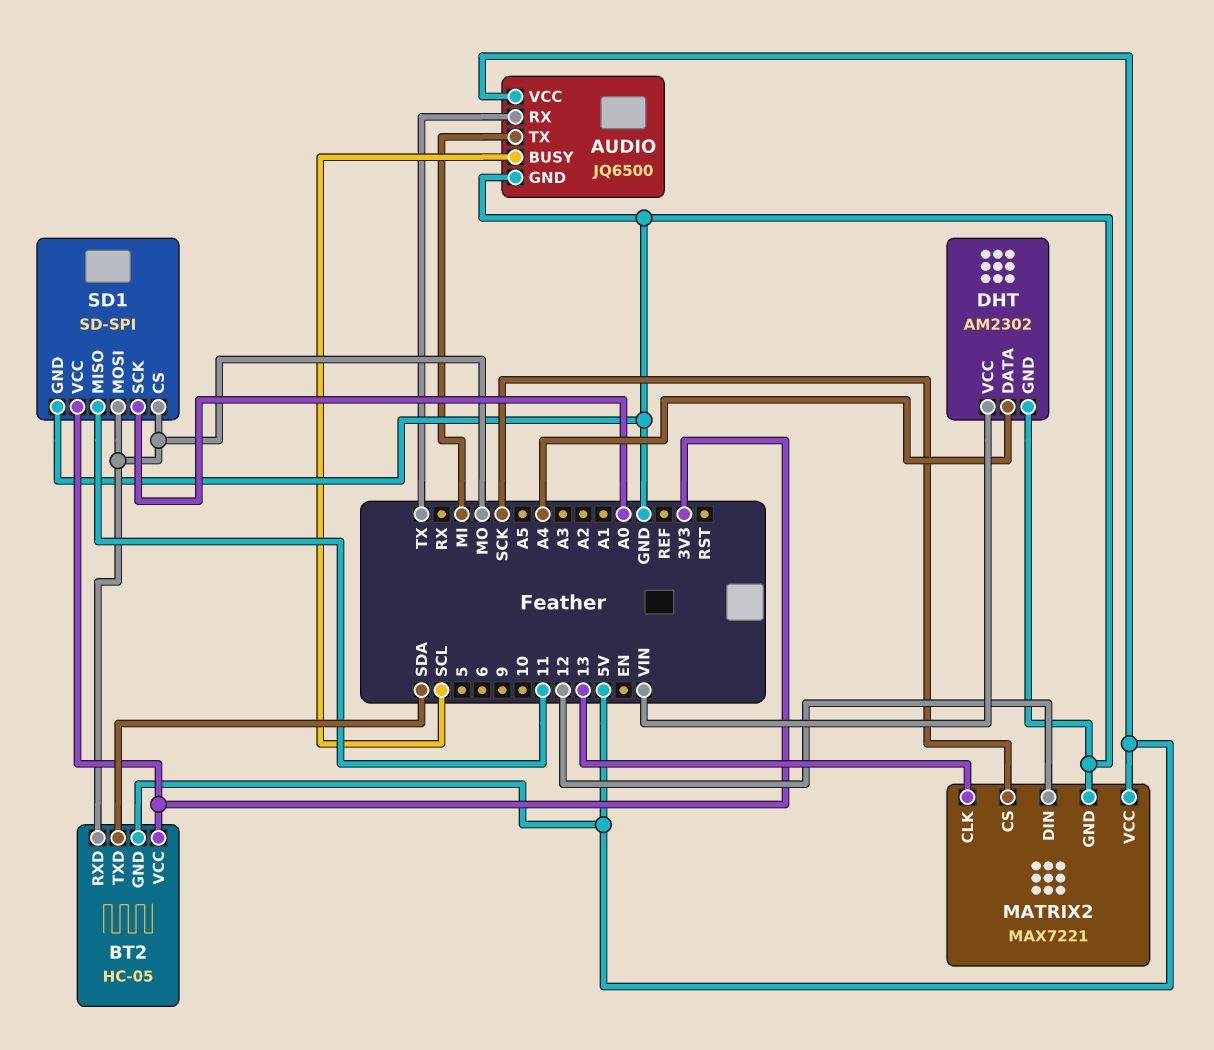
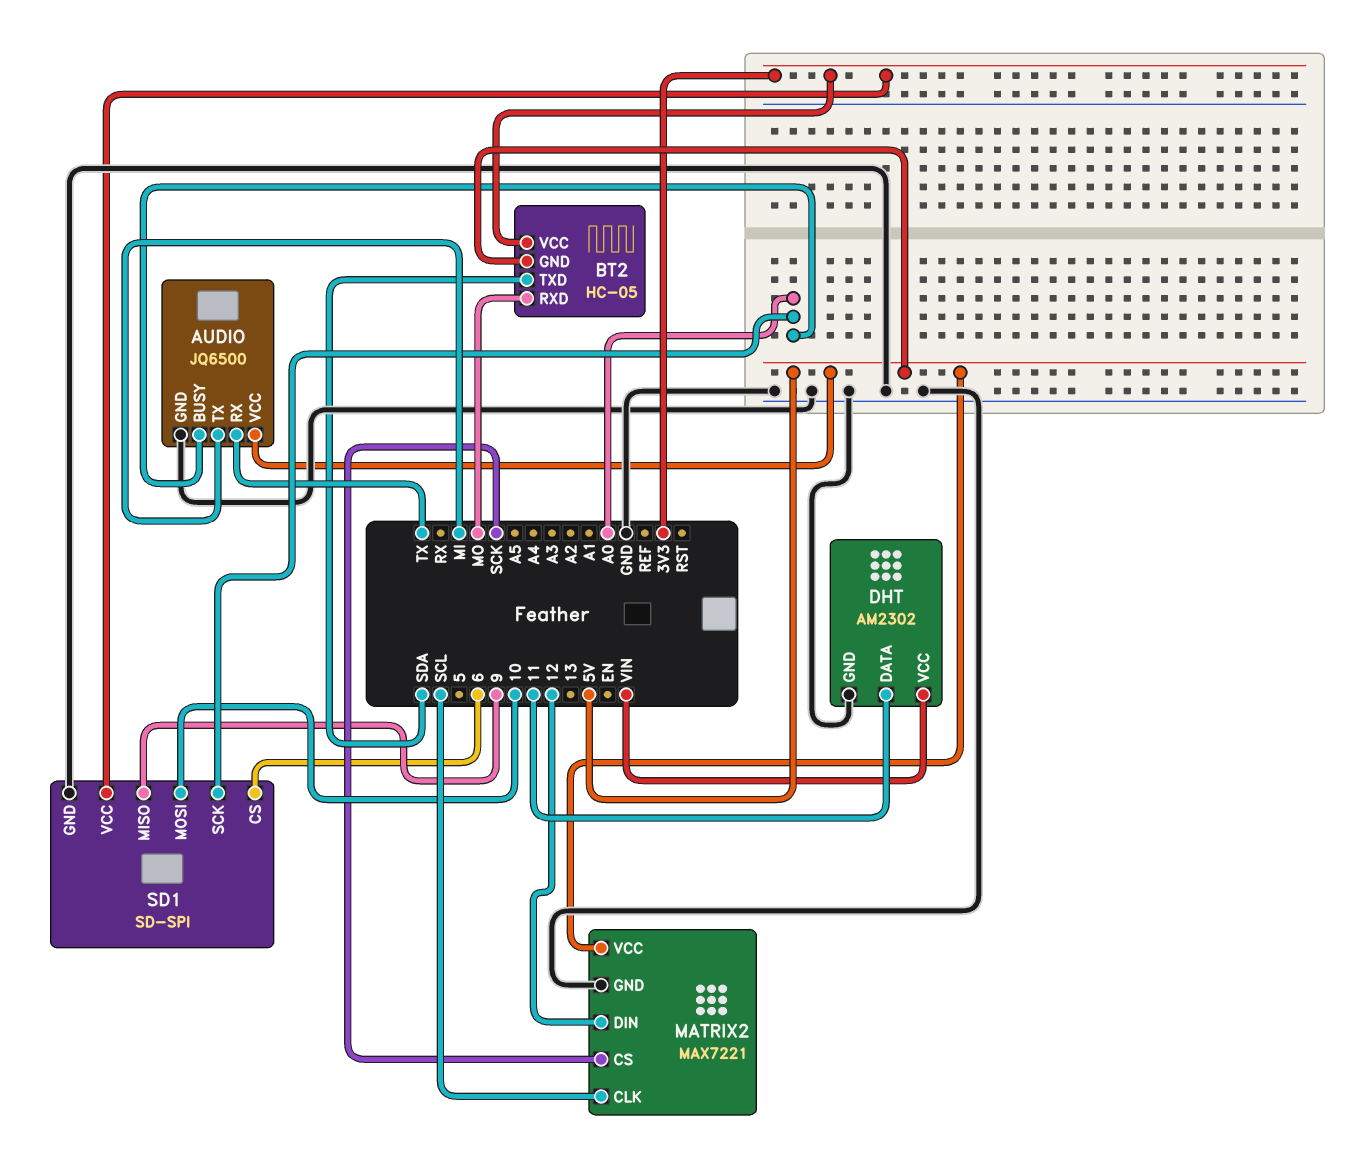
AUDIO pin BUSY: SCL -> A0
DHT pin DATA: A4 -> 11
MATRIX2 pin CLK: 13 -> SCL
SD1 pin CS: MO -> 6
SD1 pin MISO: 11 -> 9
SD1 pin MOSI: MO -> 10

